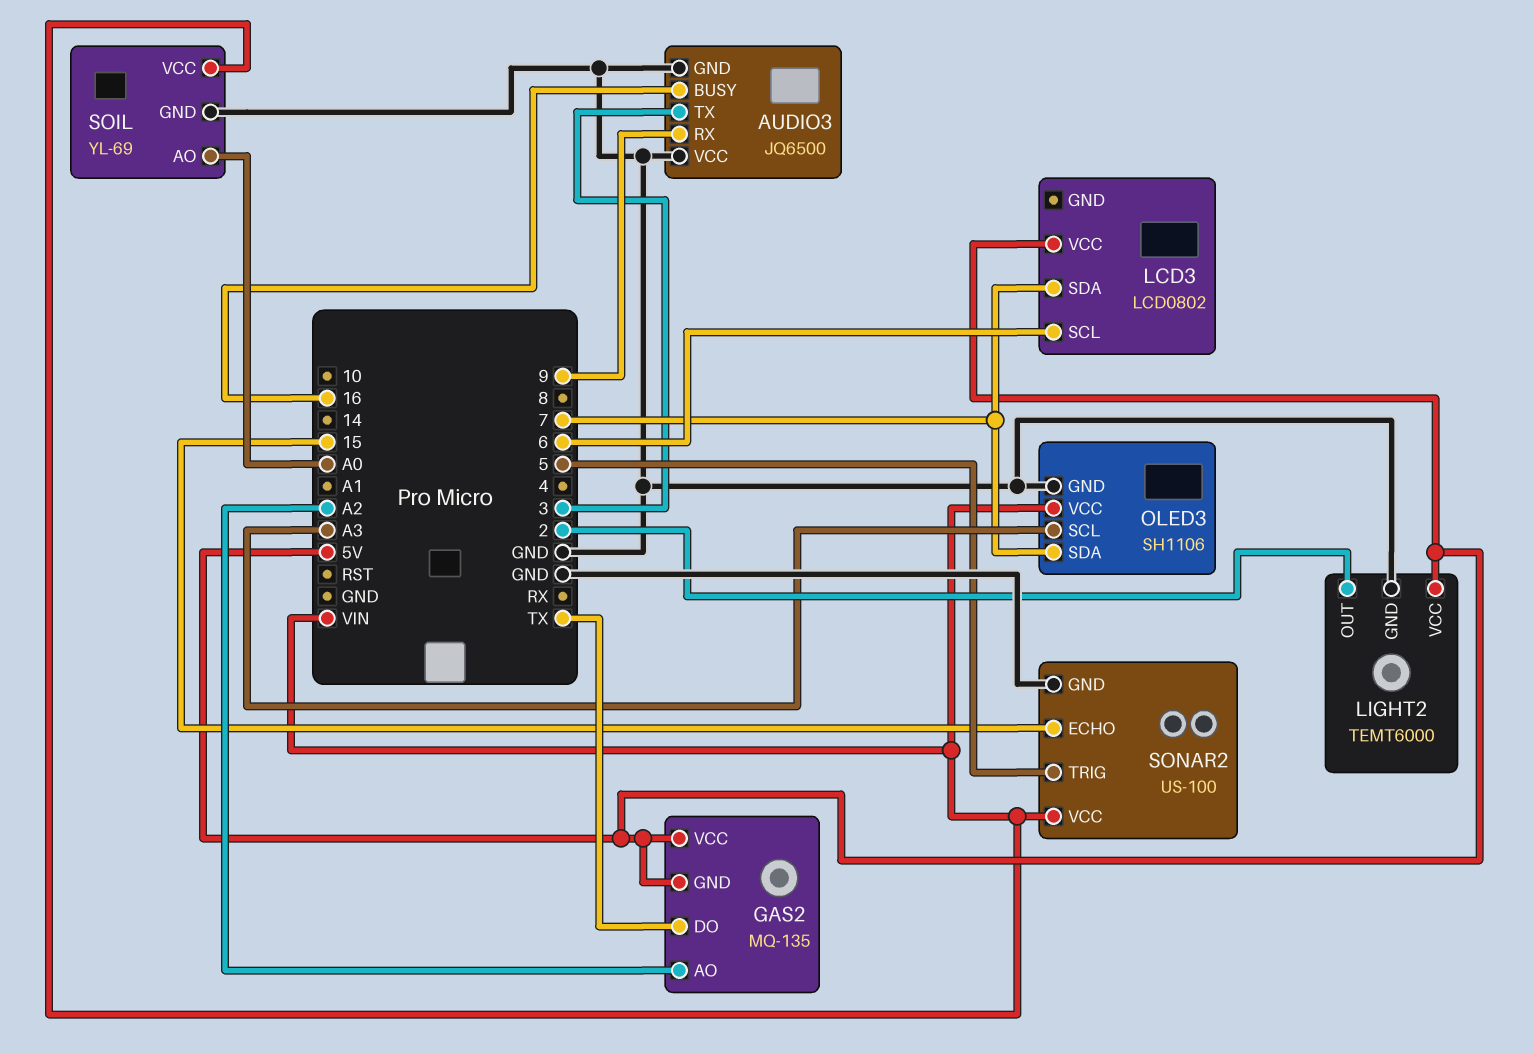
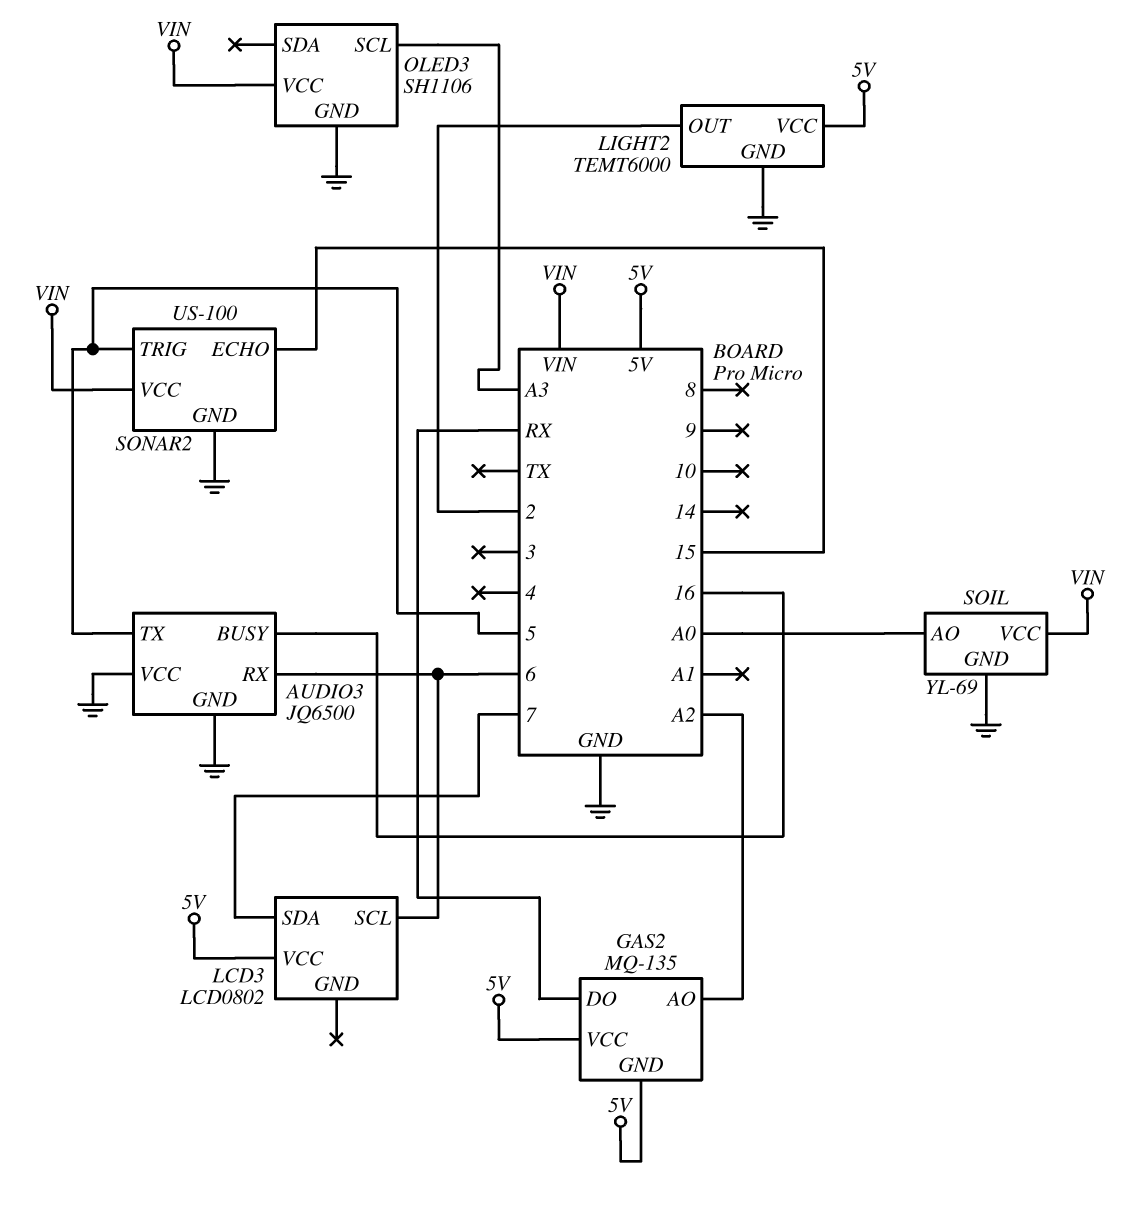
AUDIO3 pin RX: 9 -> 6
AUDIO3 pin TX: 3 -> 5
GAS2 pin DO: TX -> RX
OLED3 pin SDA: 7 -> none

